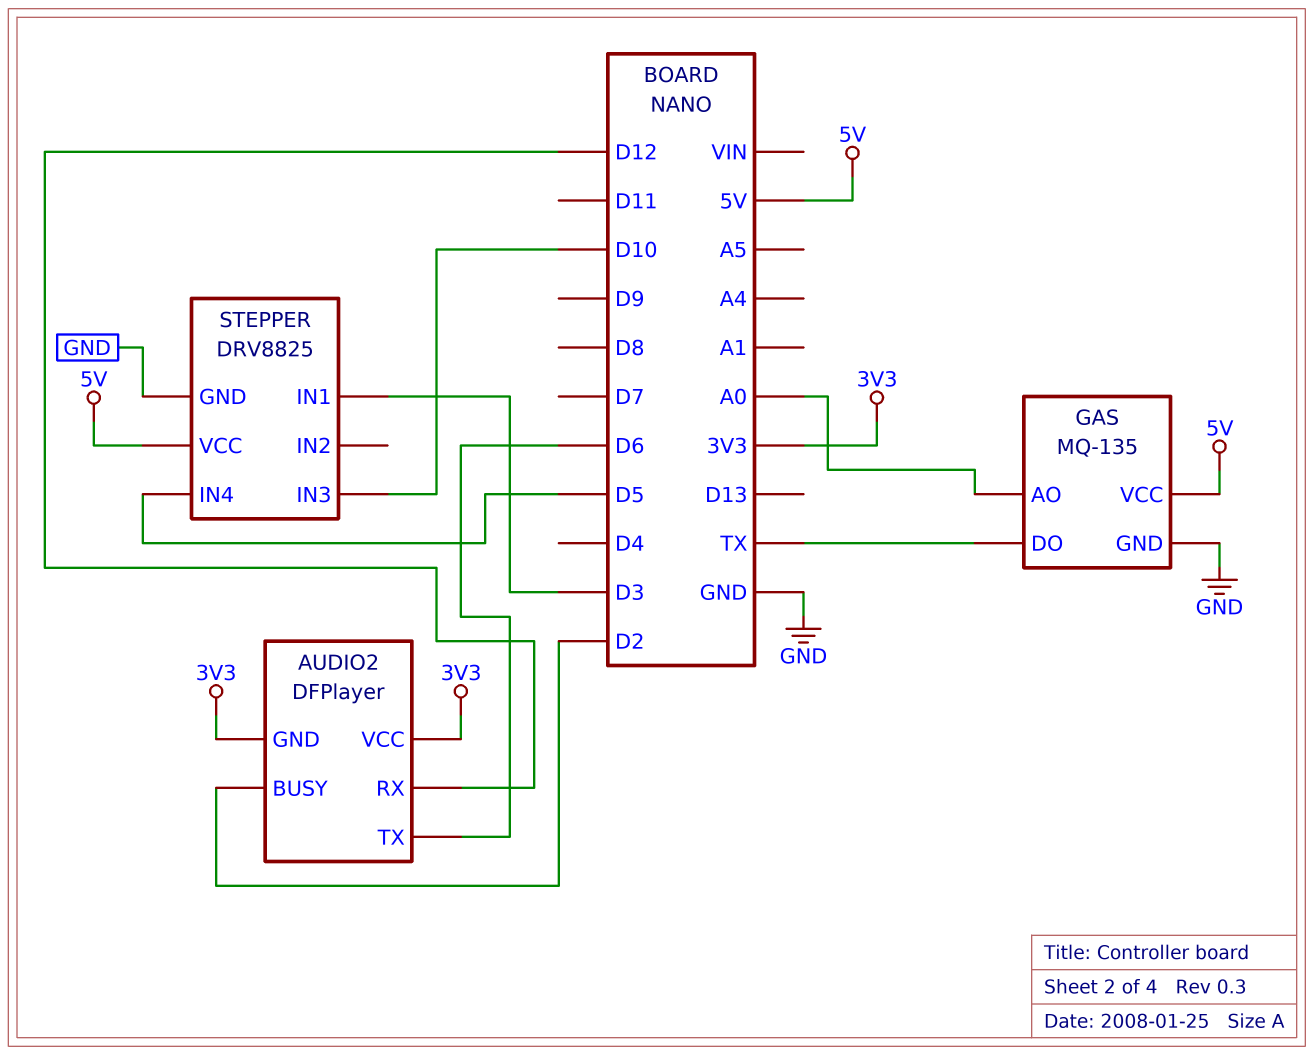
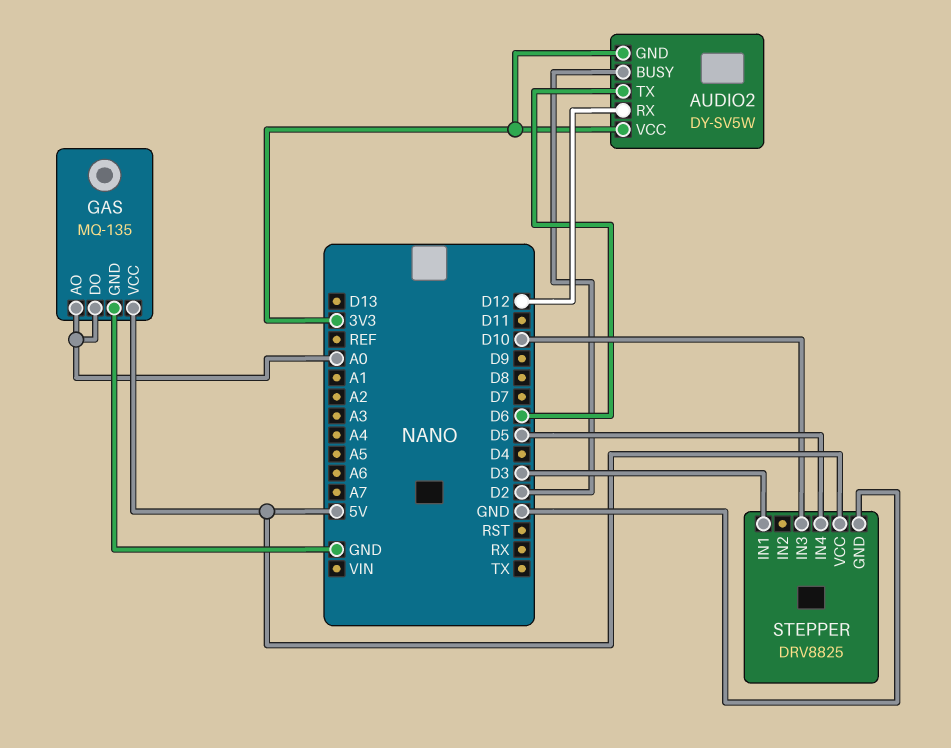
AUDIO2: DFPlayer -> DY-SV5W
GAS pin DO: TX -> A0

